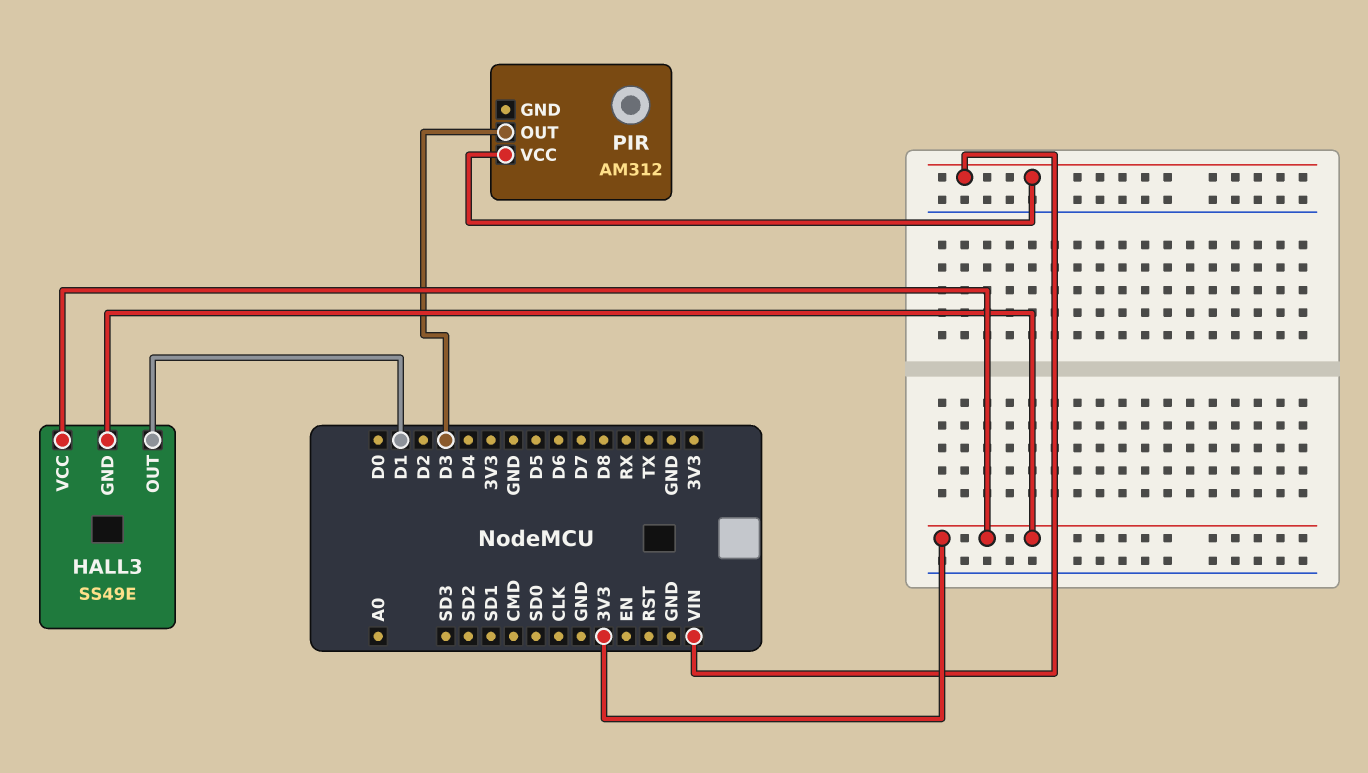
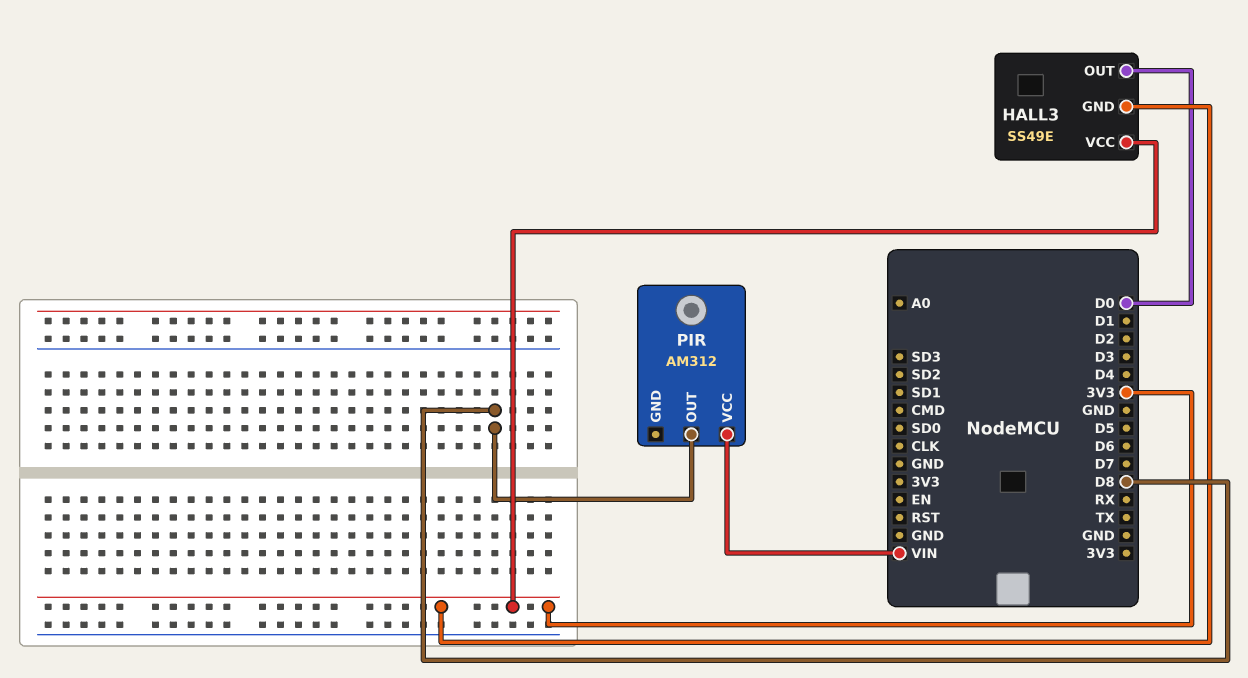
HALL3 pin OUT: D1 -> D0
PIR pin OUT: D3 -> D8

